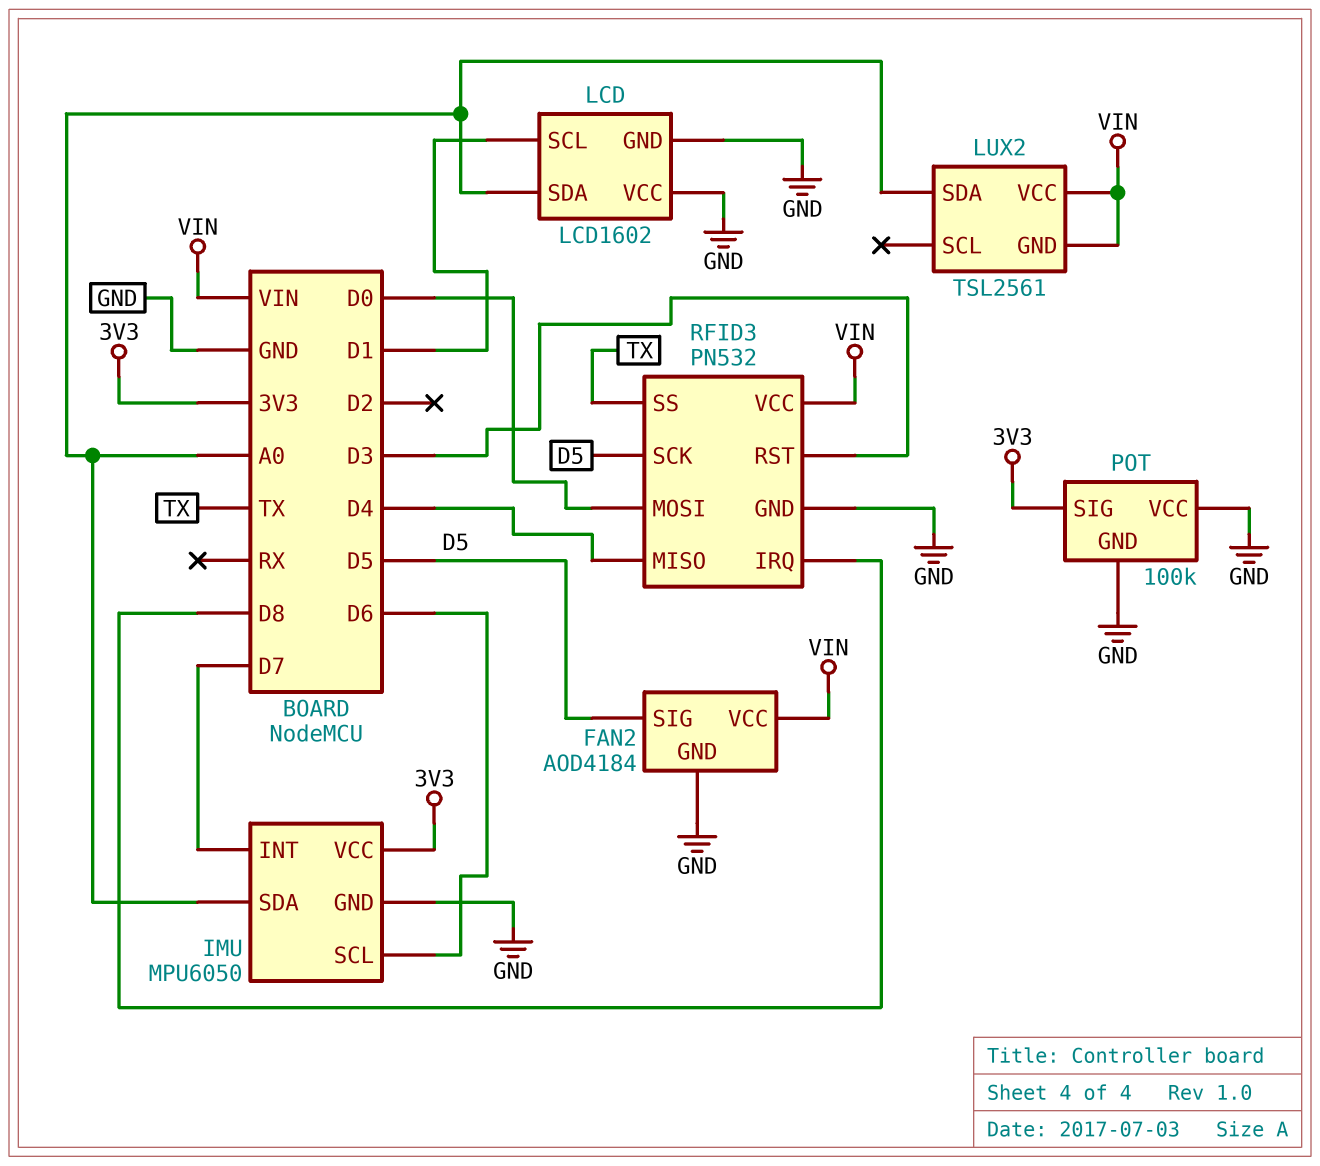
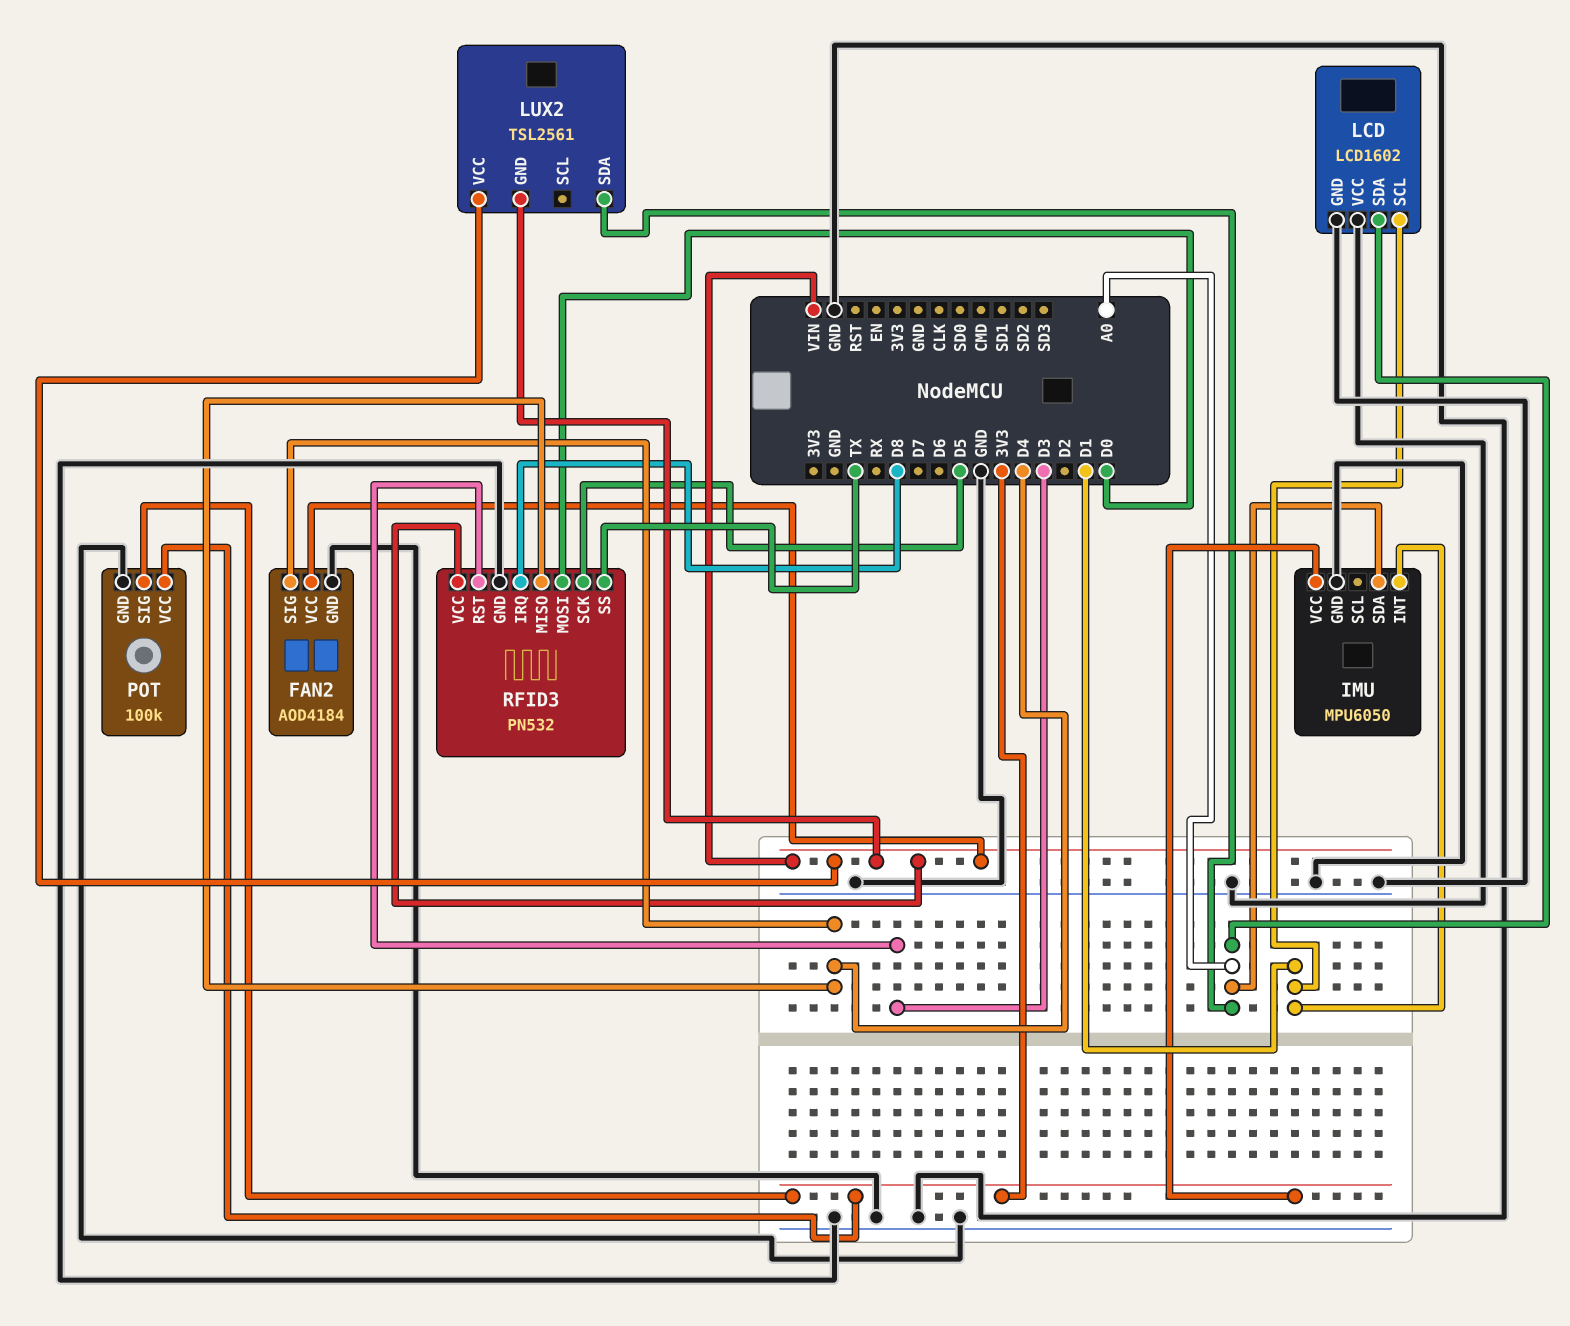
FAN2 pin SIG: D5 -> D4
IMU pin INT: D7 -> D1
IMU pin SCL: D6 -> none
POT pin VCC: GND -> 3V3

